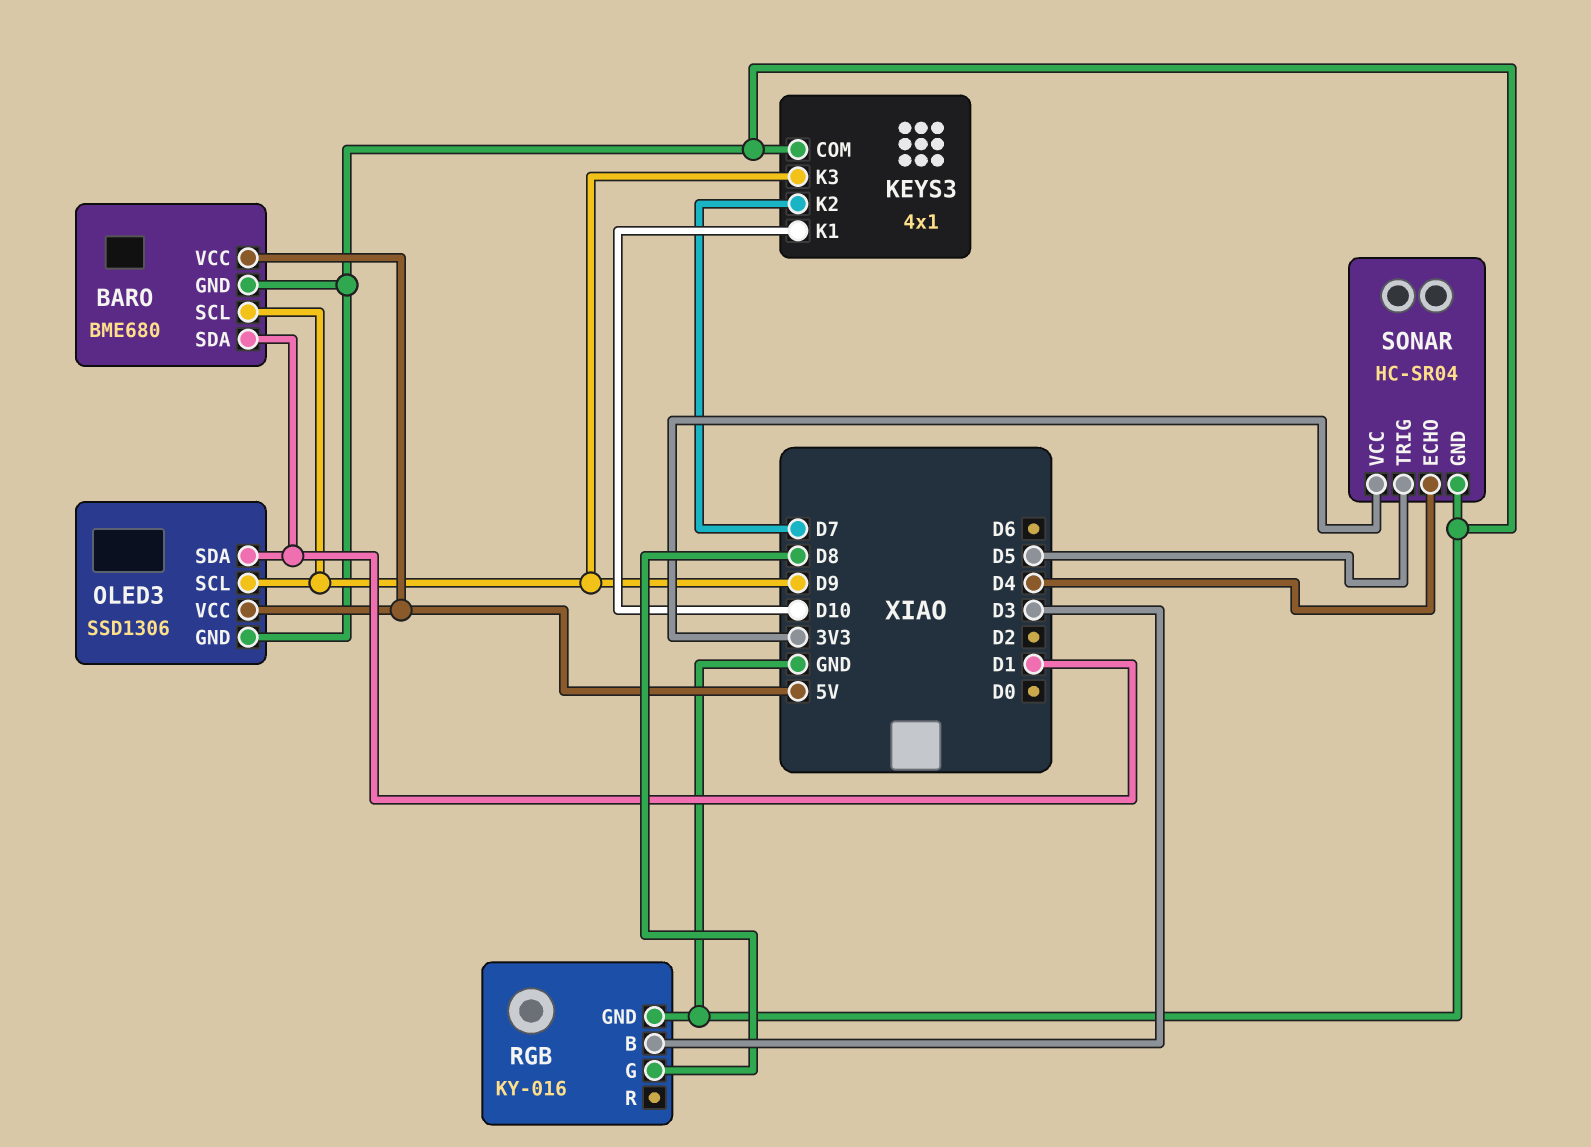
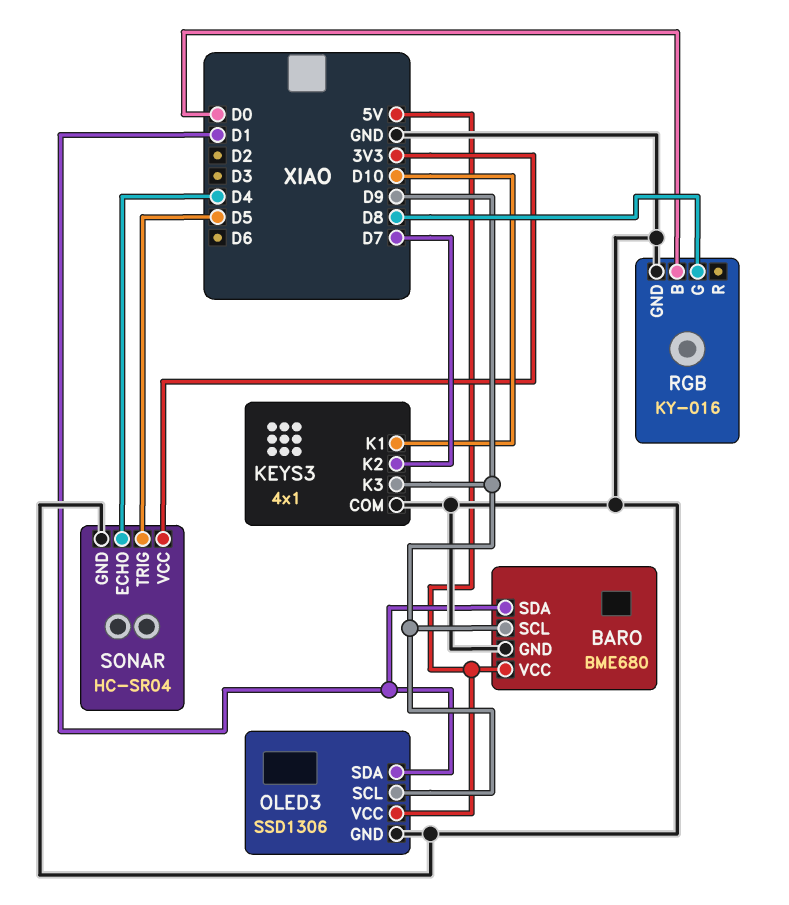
RGB pin B: D3 -> D0

